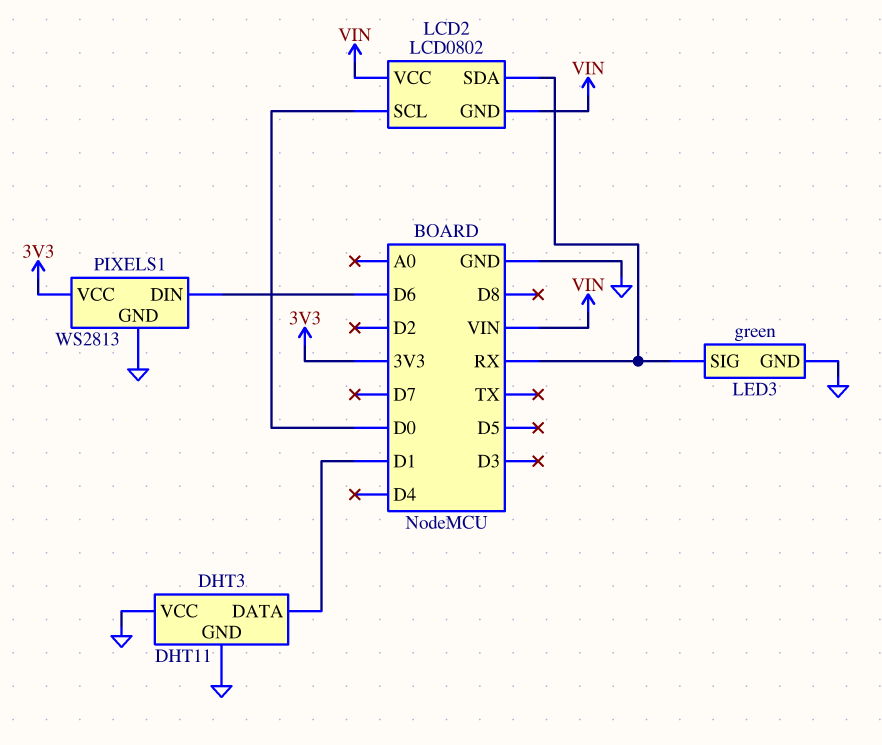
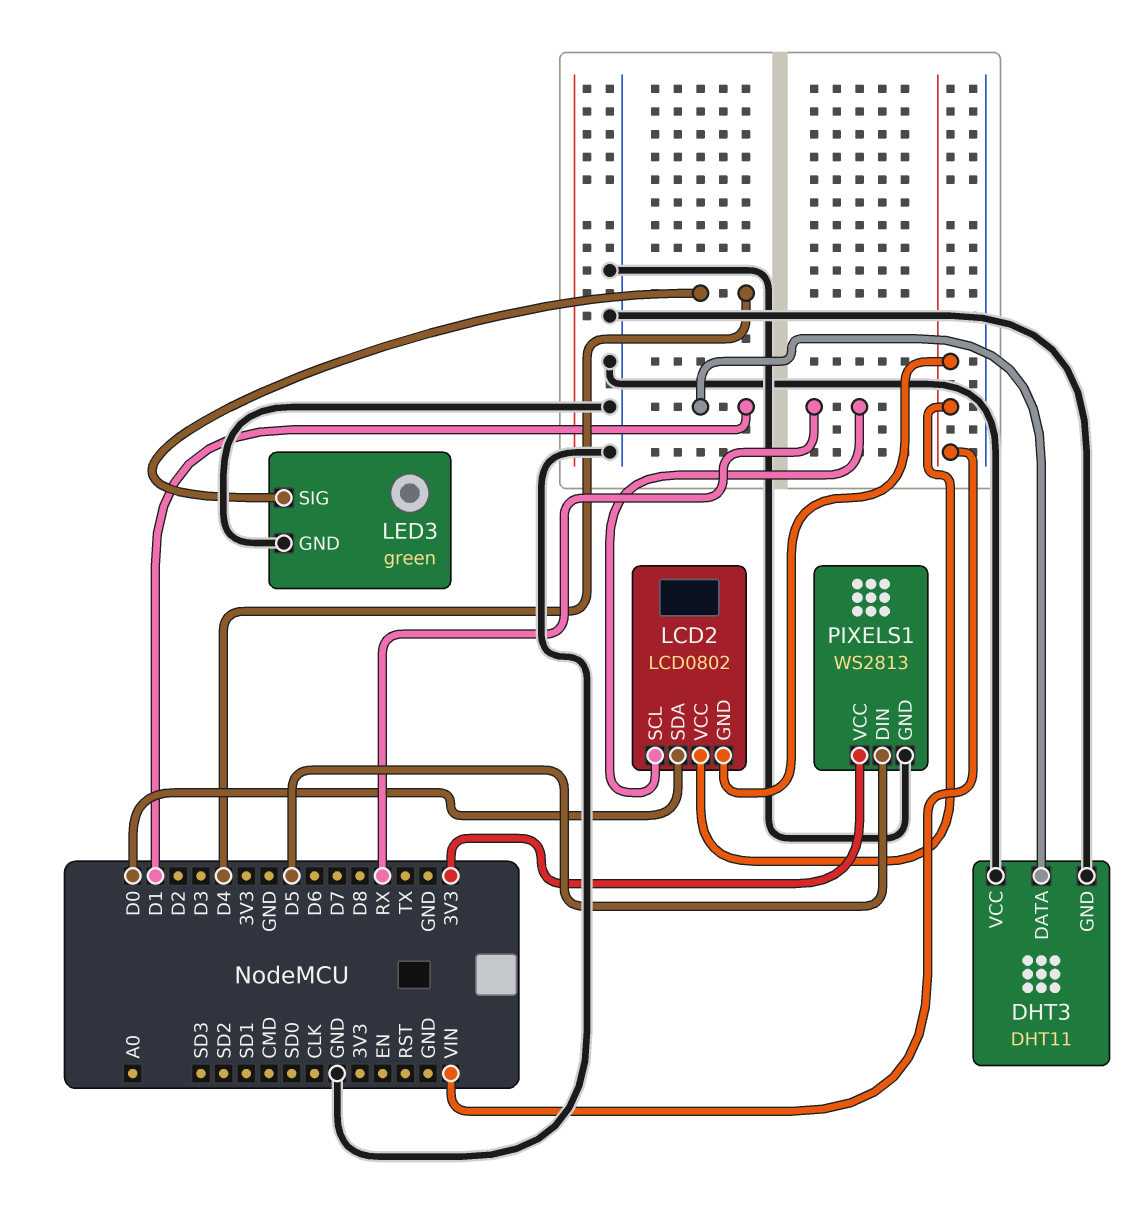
LCD2 pin SCL: D0 -> RX
LCD2 pin SDA: RX -> D0
LED3 pin SIG: RX -> D4
PIXELS1 pin DIN: D6 -> D5

